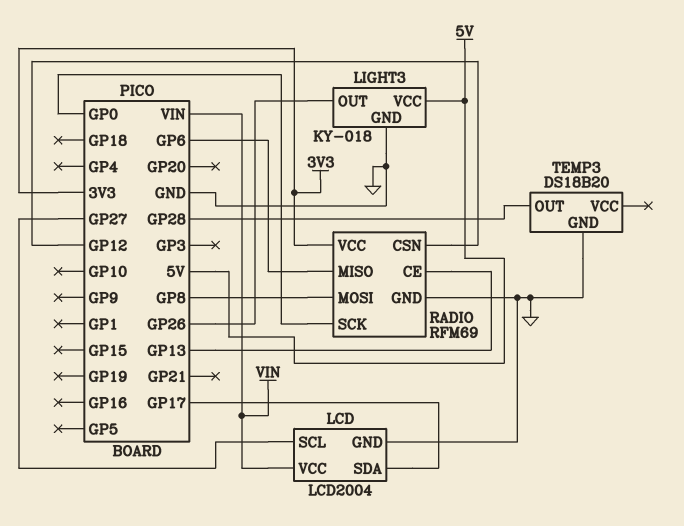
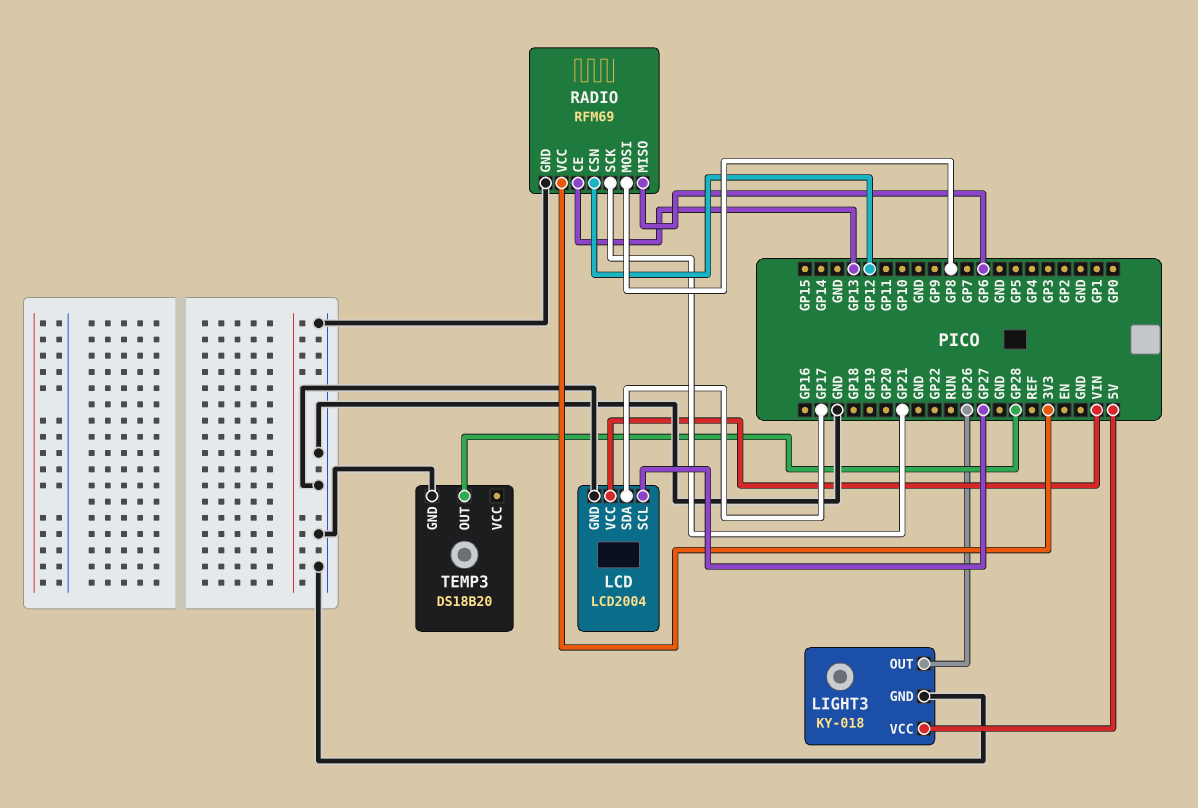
RADIO pin SCK: GP0 -> GP21

